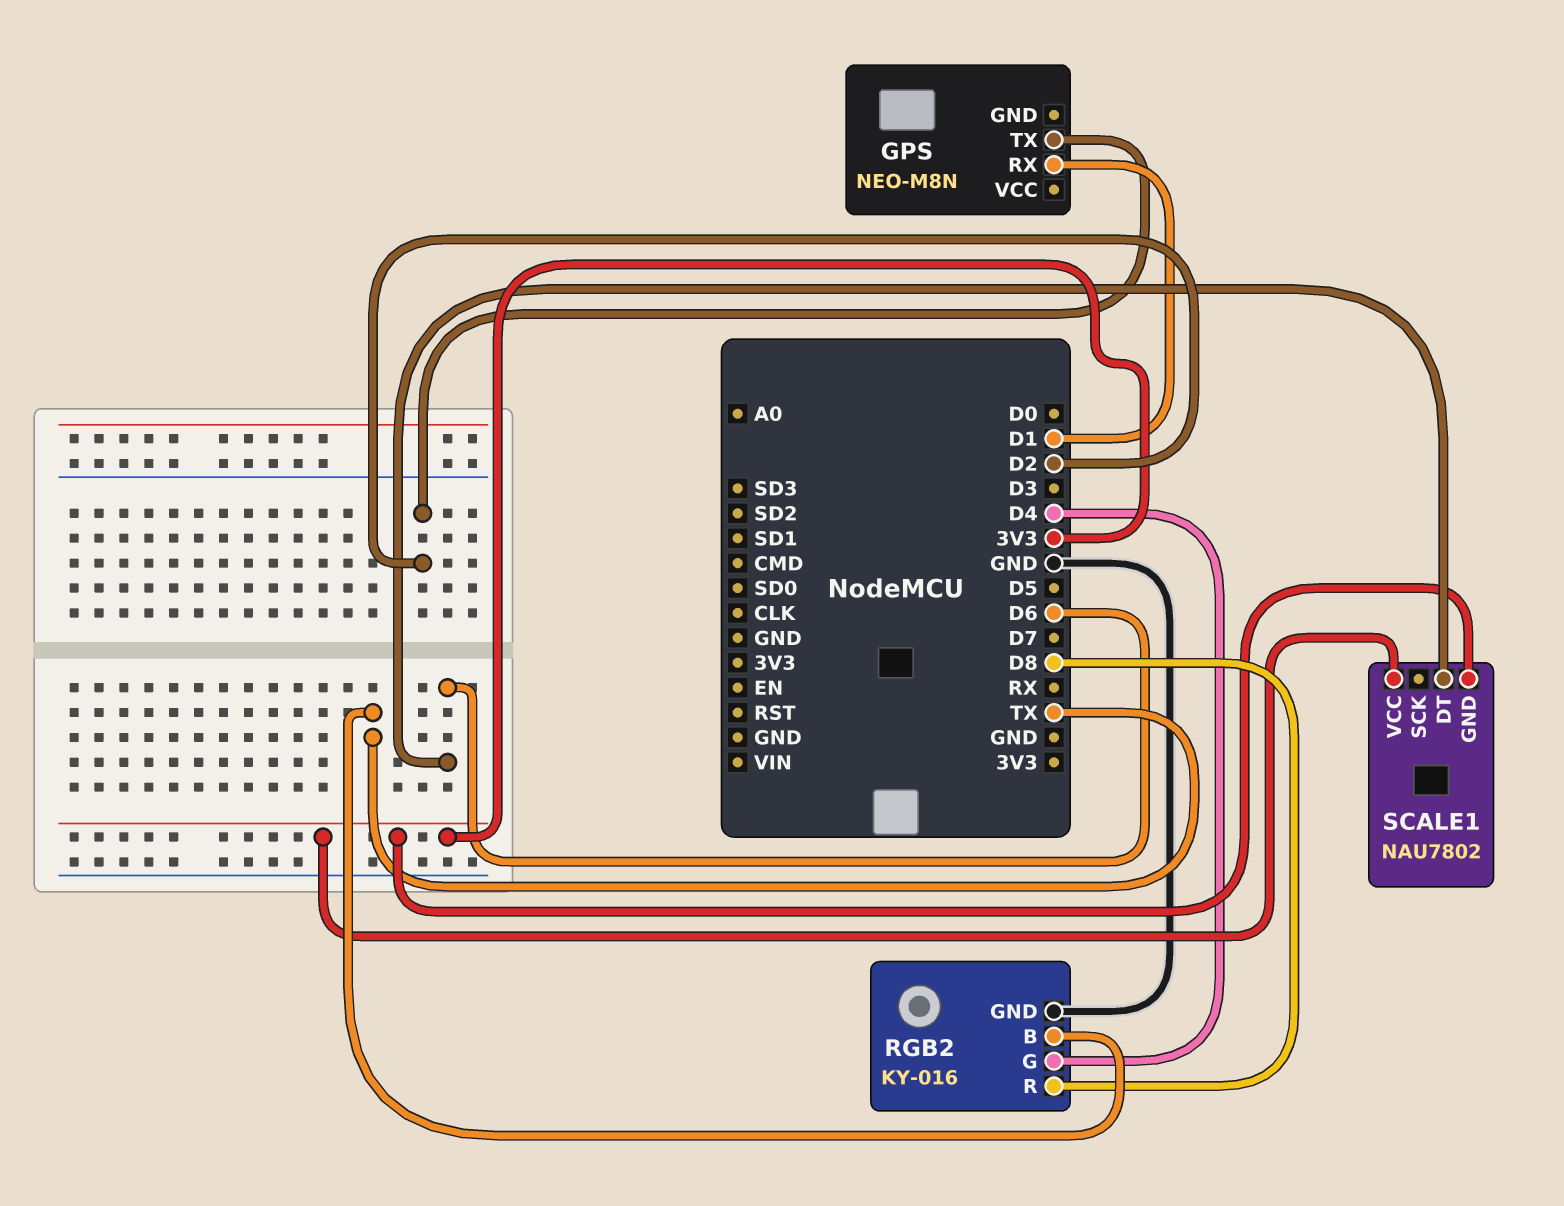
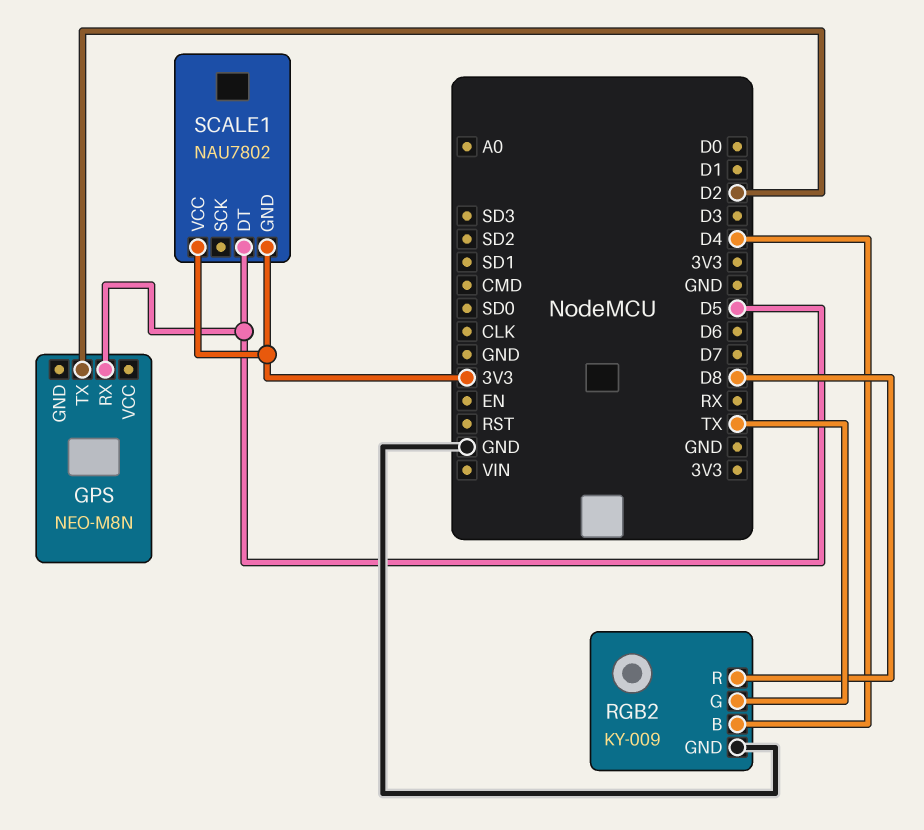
GPS pin RX: D1 -> D5
RGB2: KY-016 -> KY-009
RGB2 pin B: TX -> D4
RGB2 pin G: D4 -> TX
SCALE1 pin DT: D6 -> D5

